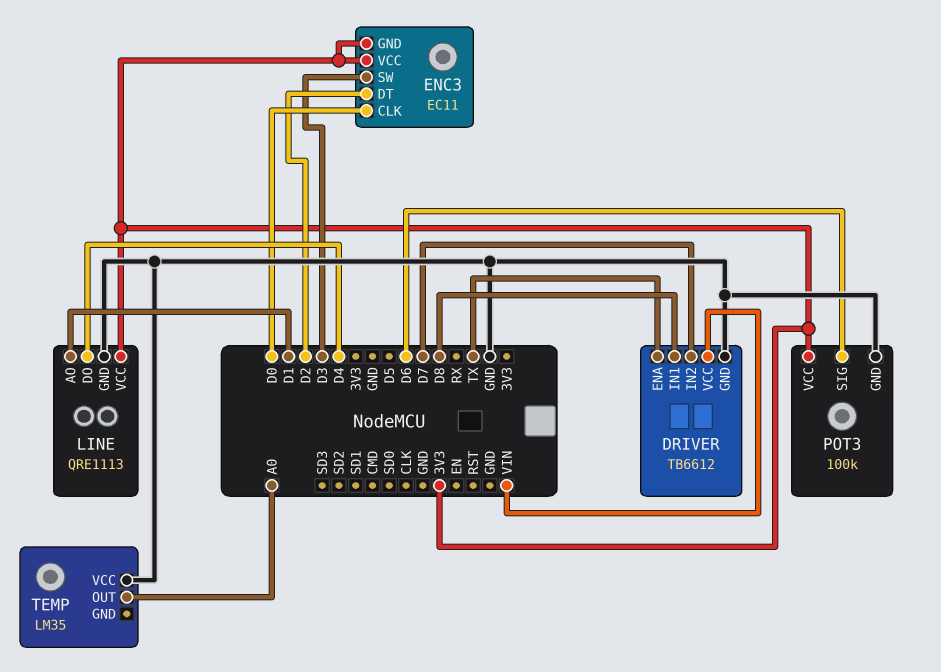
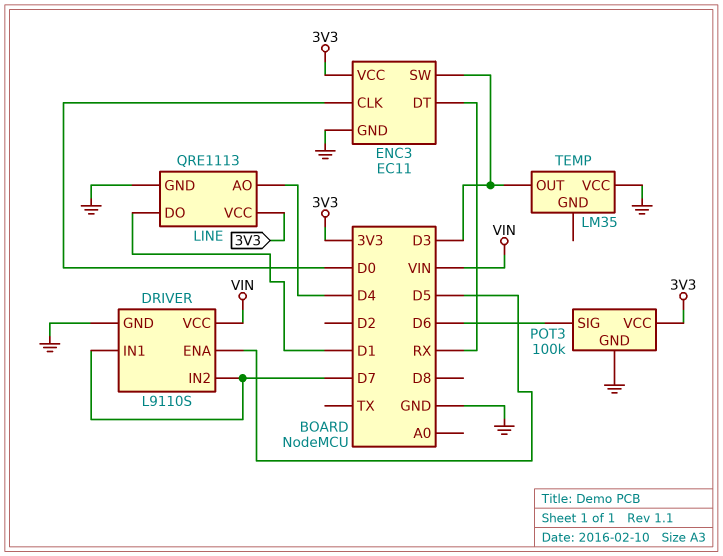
DRIVER: TB6612 -> L9110S
DRIVER pin ENA: TX -> D5
DRIVER pin IN1: D8 -> D7
ENC3 pin DT: D2 -> RX
ENC3 pin GND: 3V3 -> GND
LINE pin AO: D1 -> D4
LINE pin DO: D4 -> D1
TEMP pin OUT: A0 -> D3

